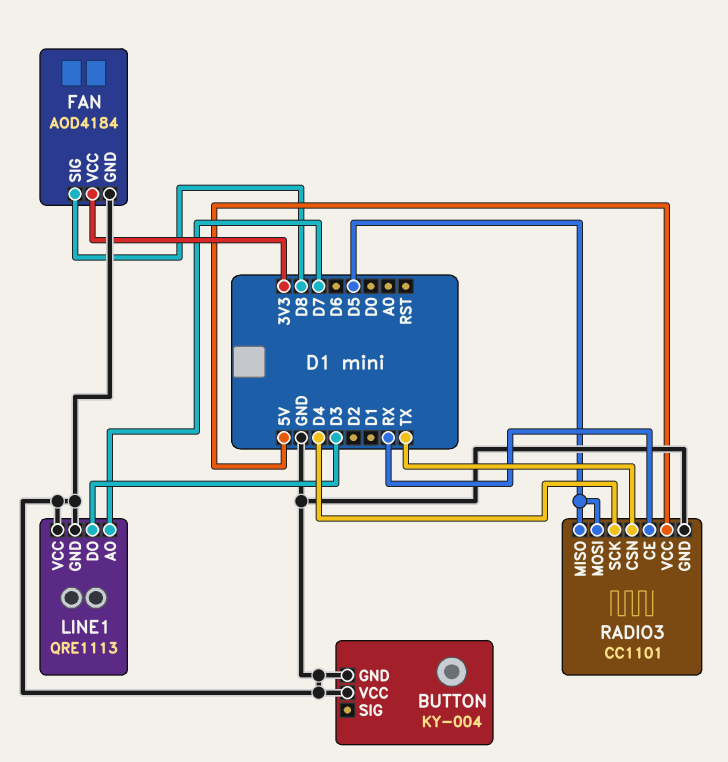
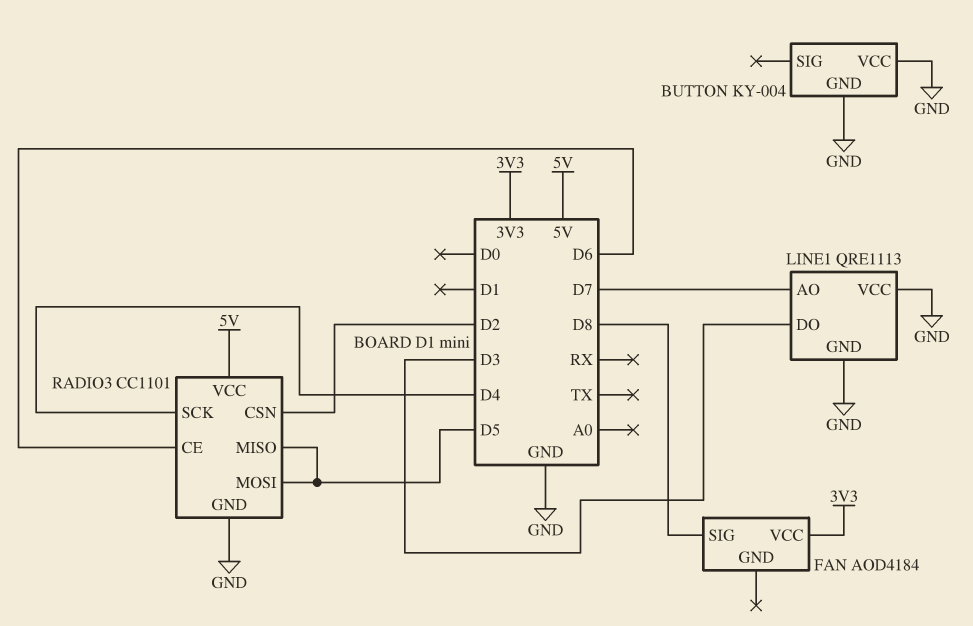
FAN pin GND: GND -> none
RADIO3 pin CE: RX -> D6
RADIO3 pin CSN: TX -> D2

